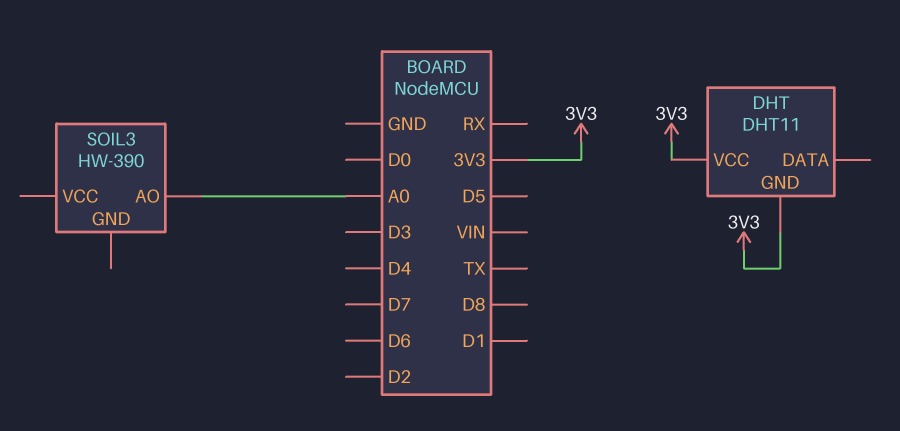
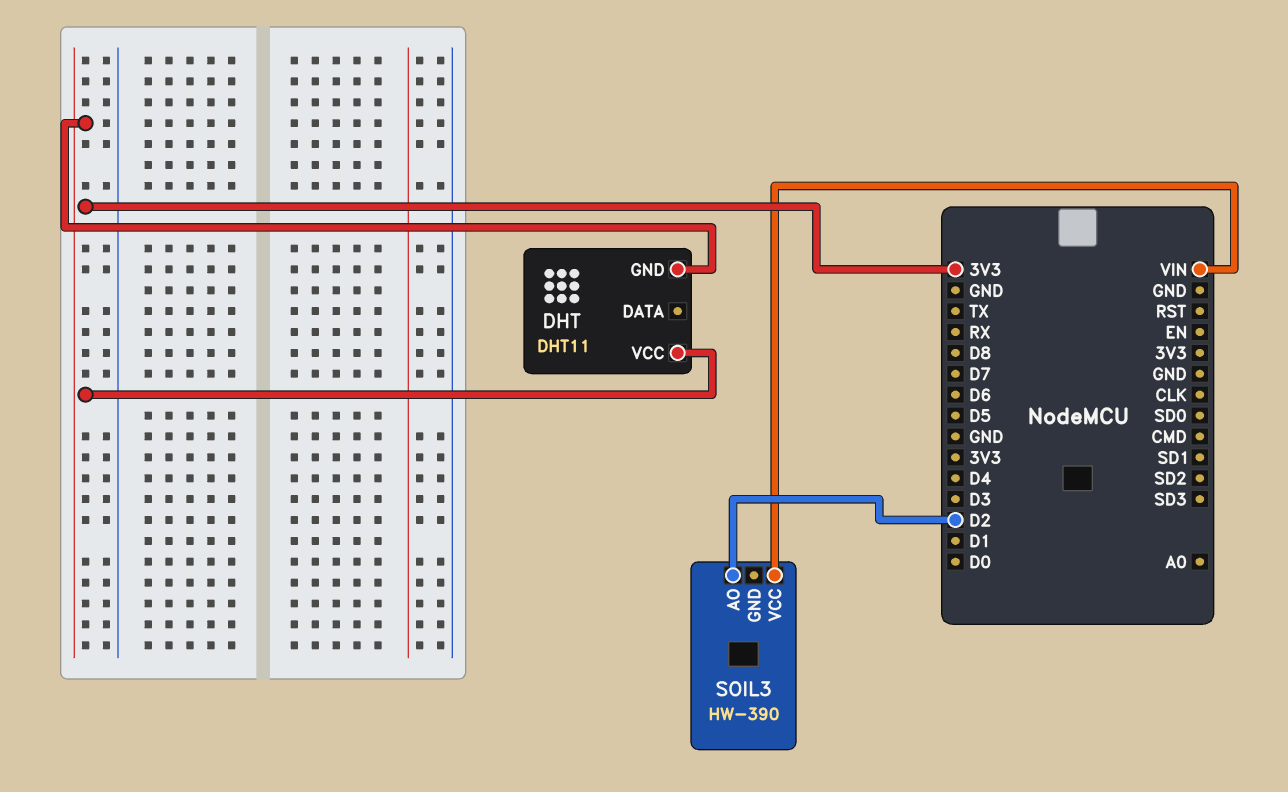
SOIL3 pin AO: A0 -> D2
SOIL3 pin VCC: none -> VIN

